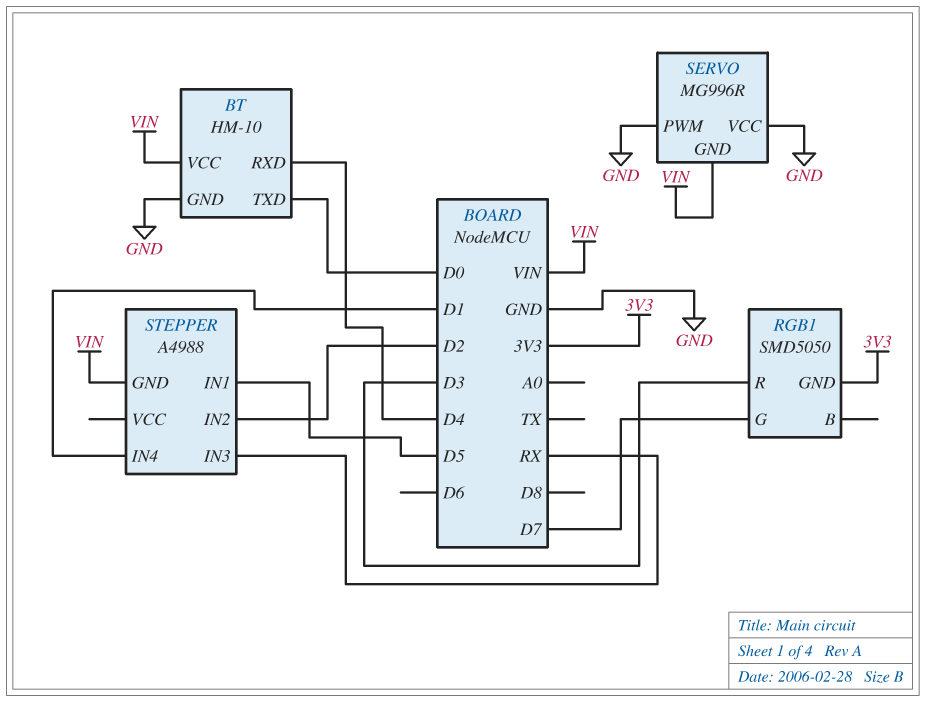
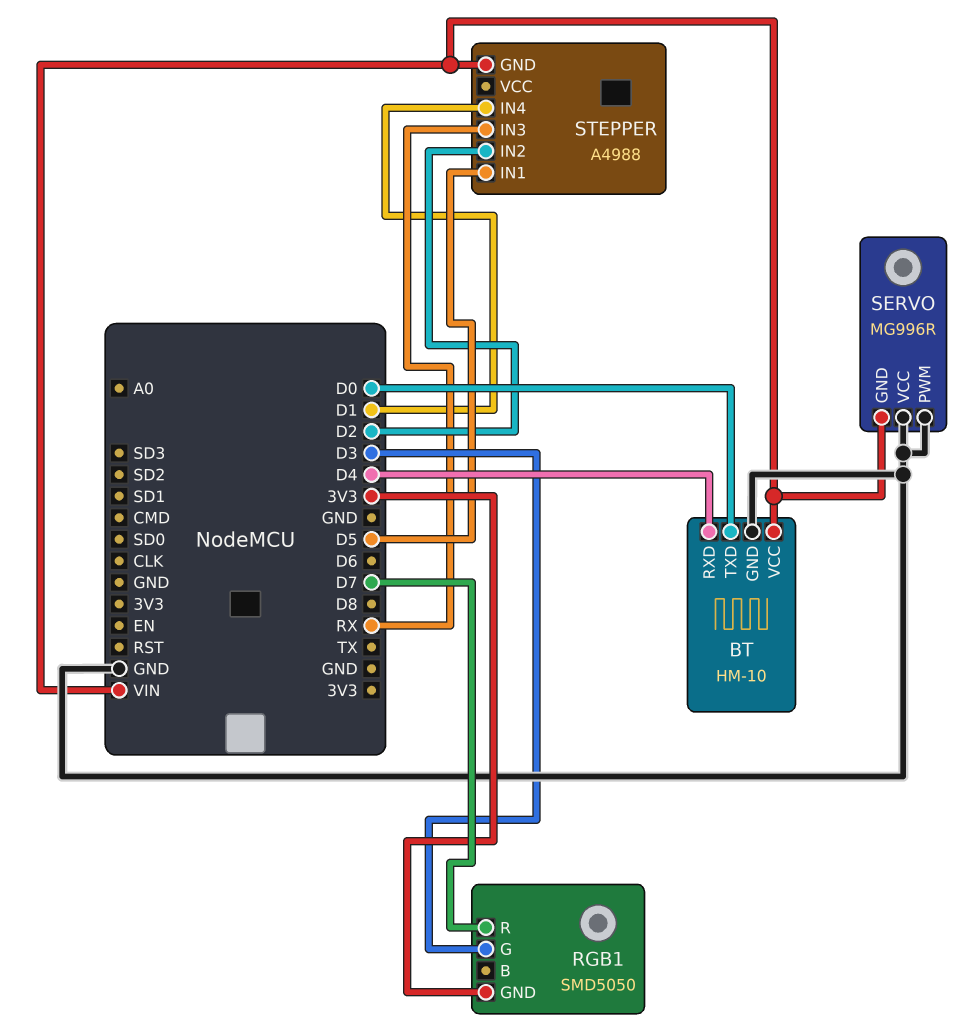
RGB1 pin G: D7 -> D3
RGB1 pin R: D3 -> D7

